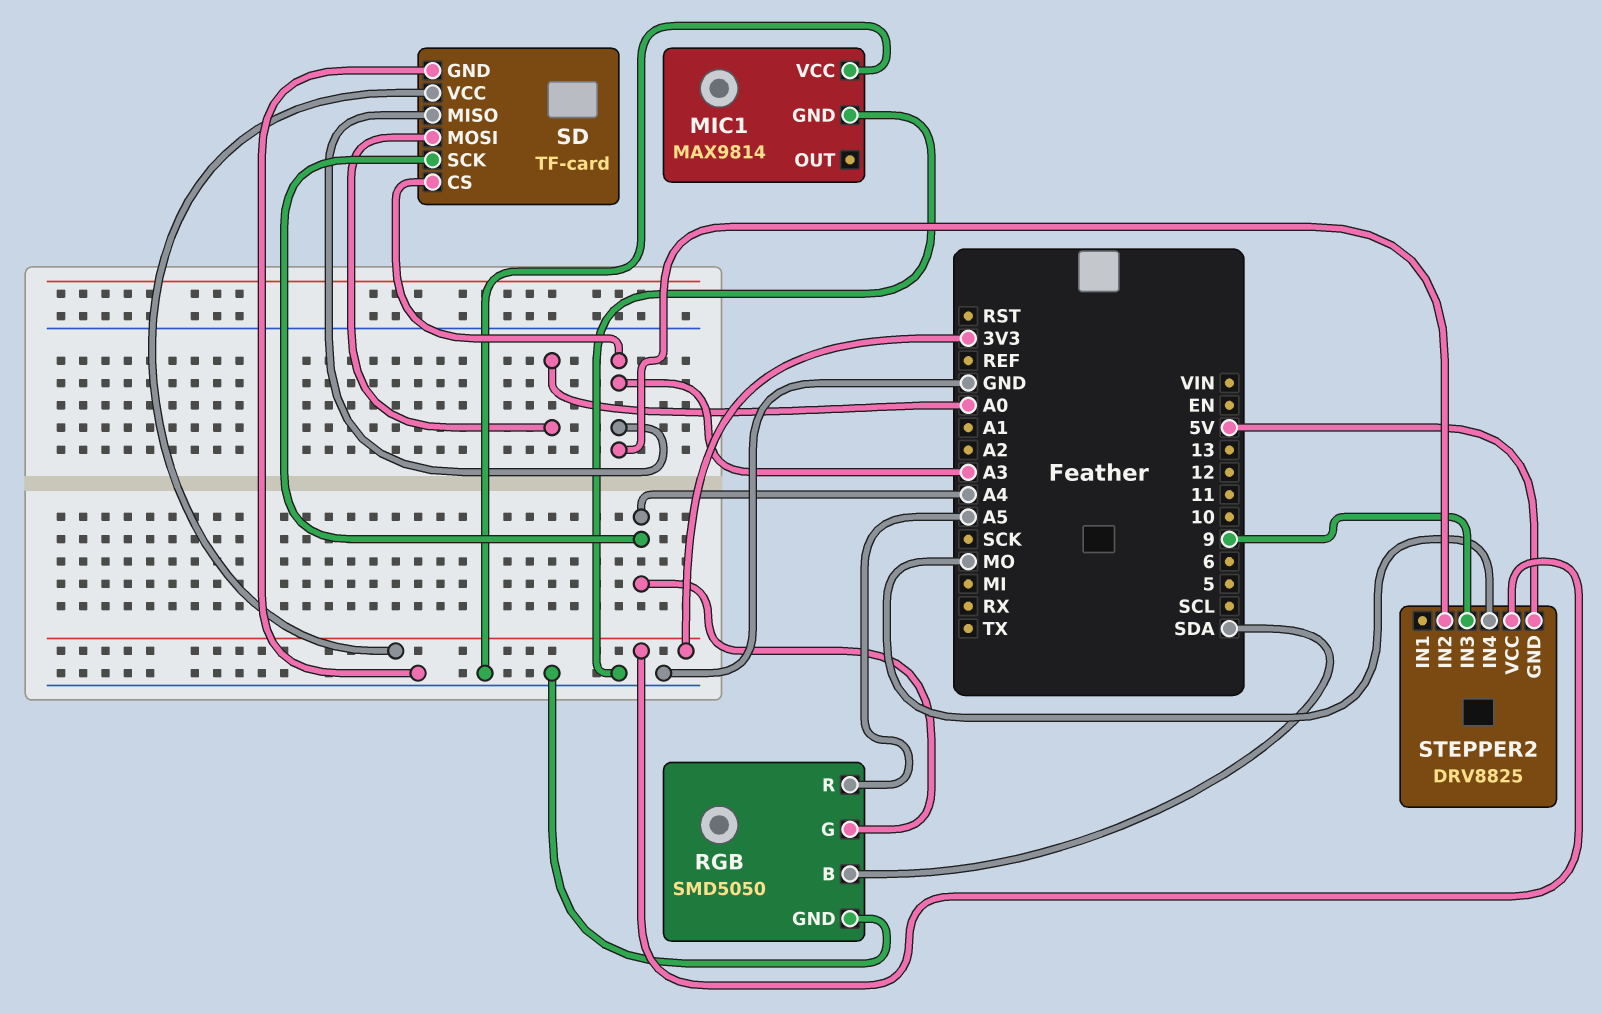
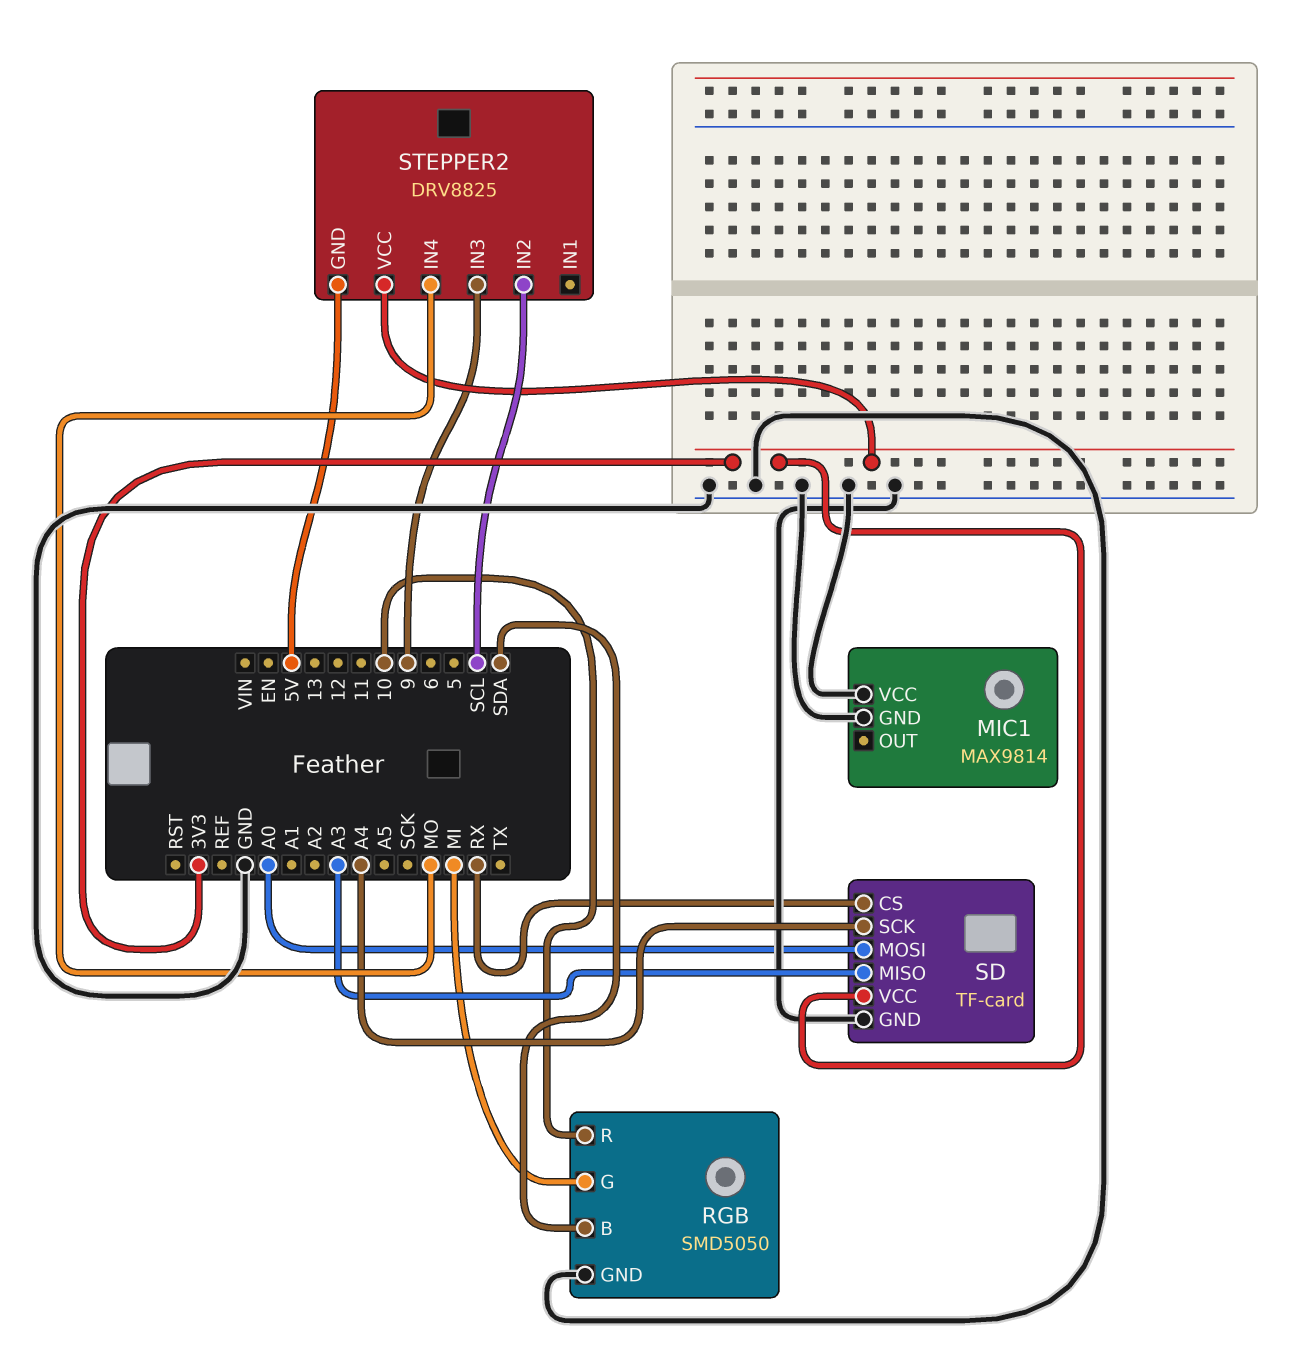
RGB pin G: A4 -> MI
RGB pin R: A5 -> 10
SD pin CS: A3 -> RX
STEPPER2 pin IN2: A3 -> SCL

